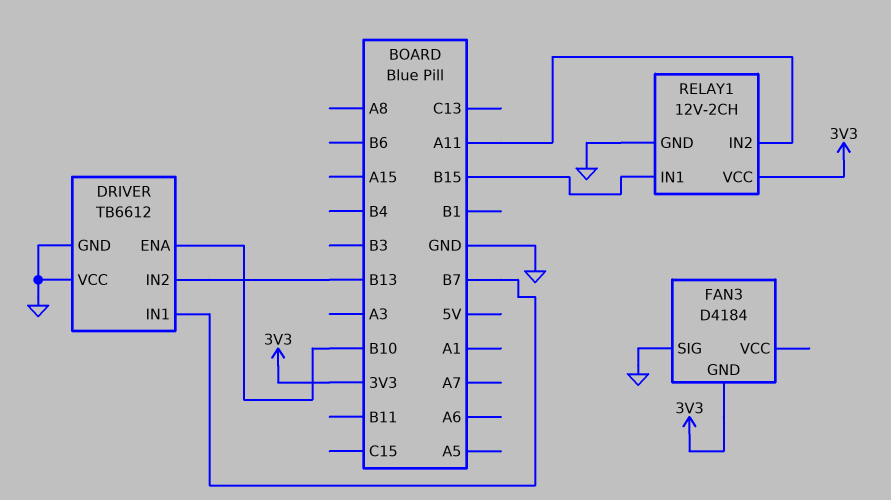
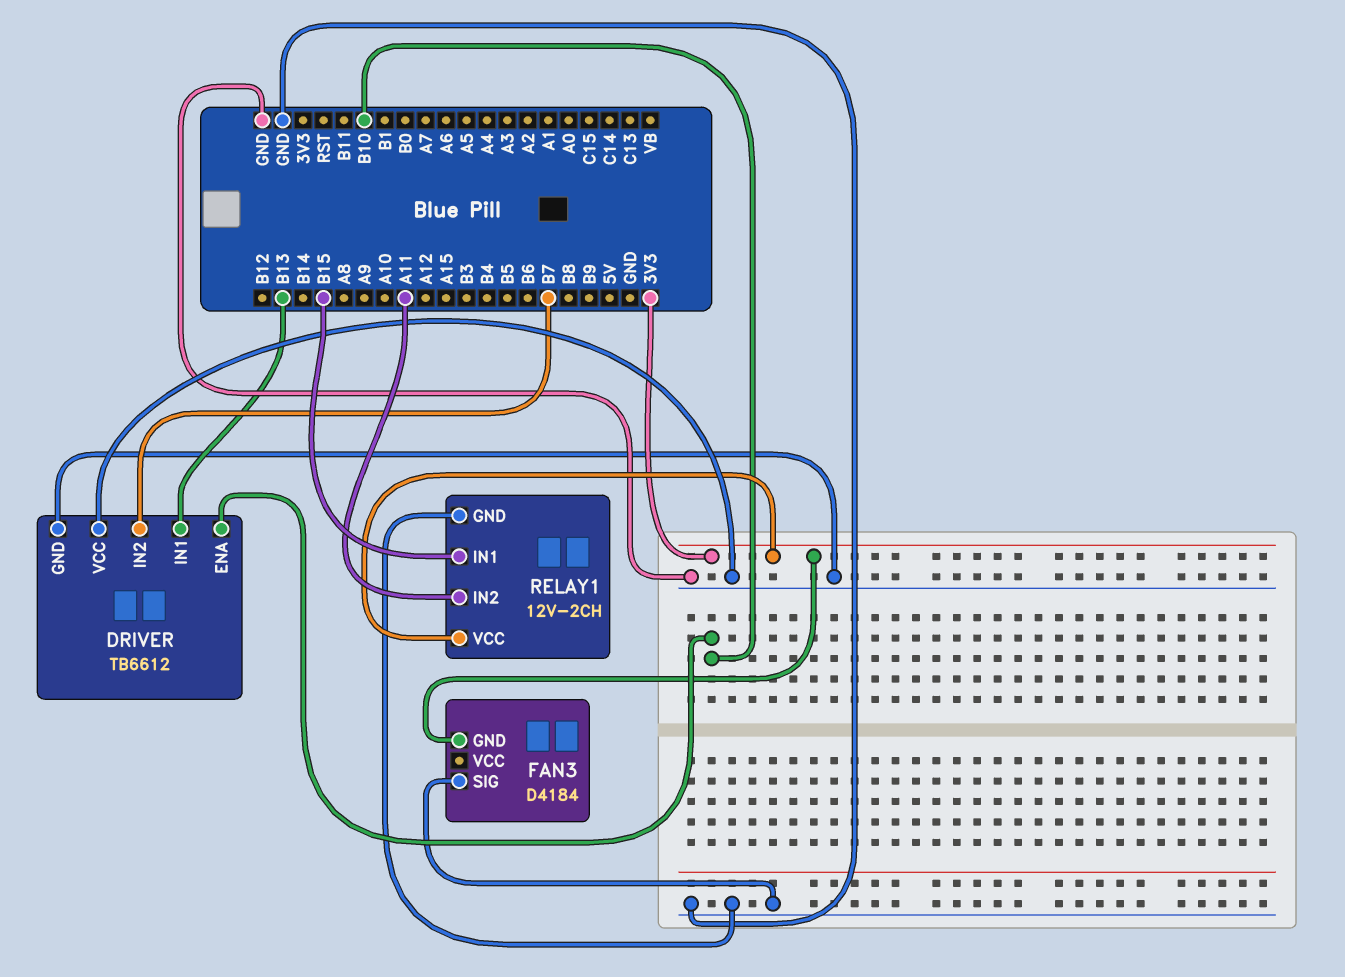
DRIVER pin IN1: B7 -> B13
DRIVER pin IN2: B13 -> B7

